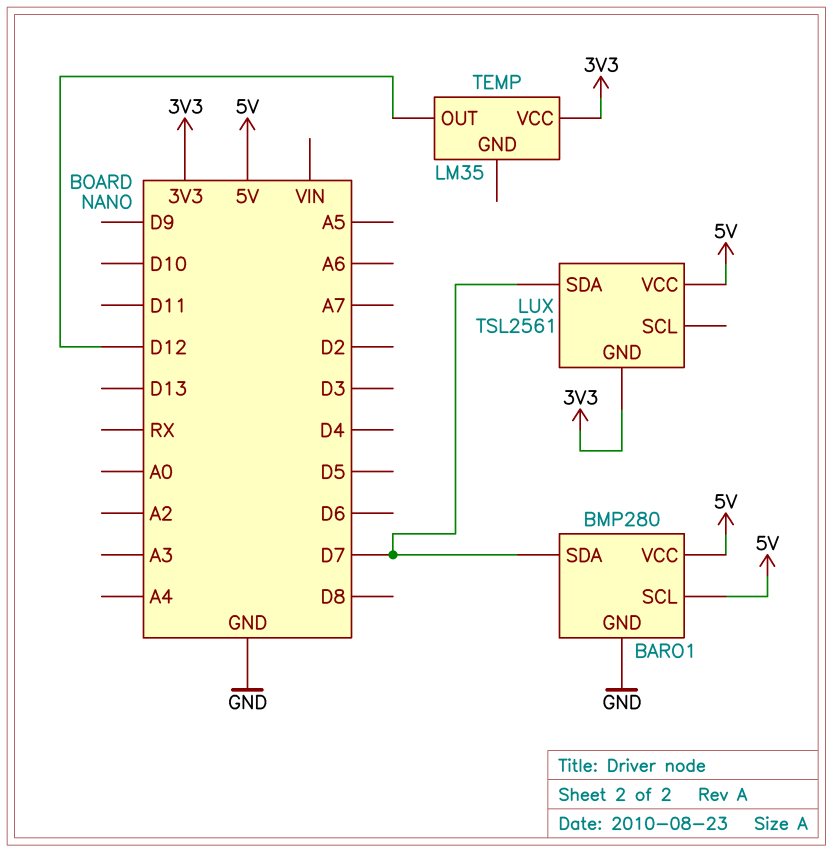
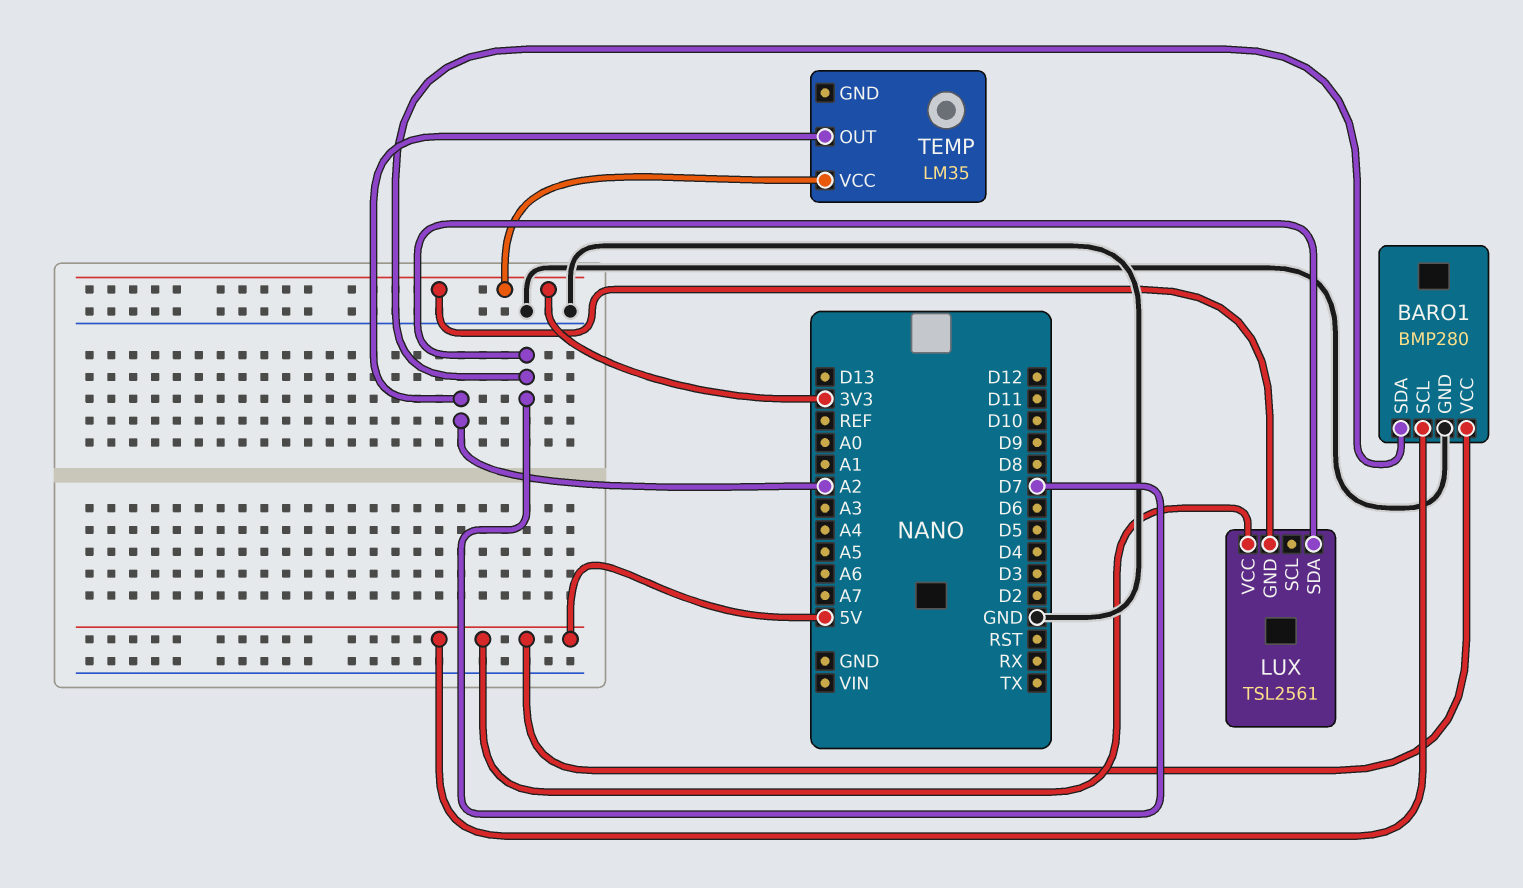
TEMP pin OUT: D12 -> A2

